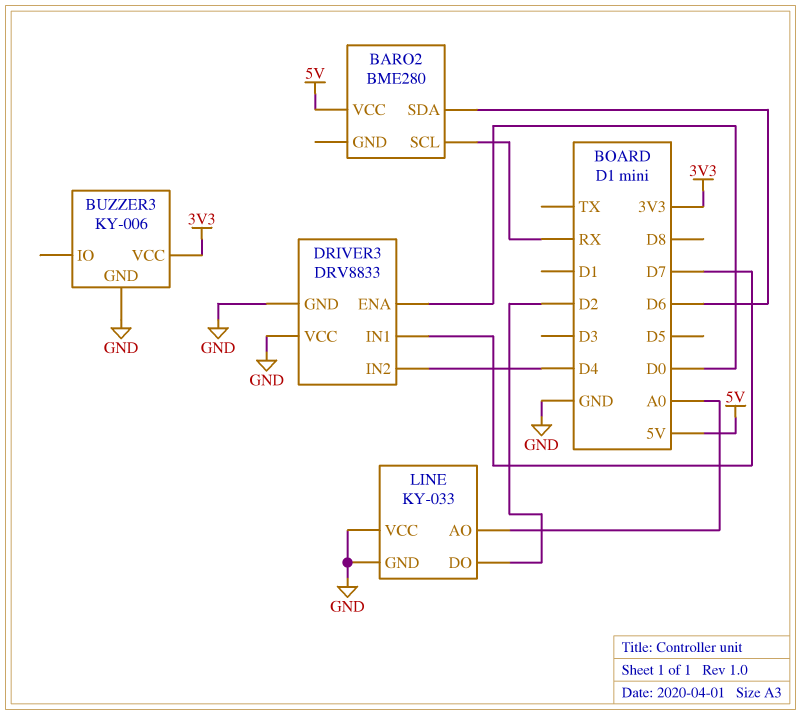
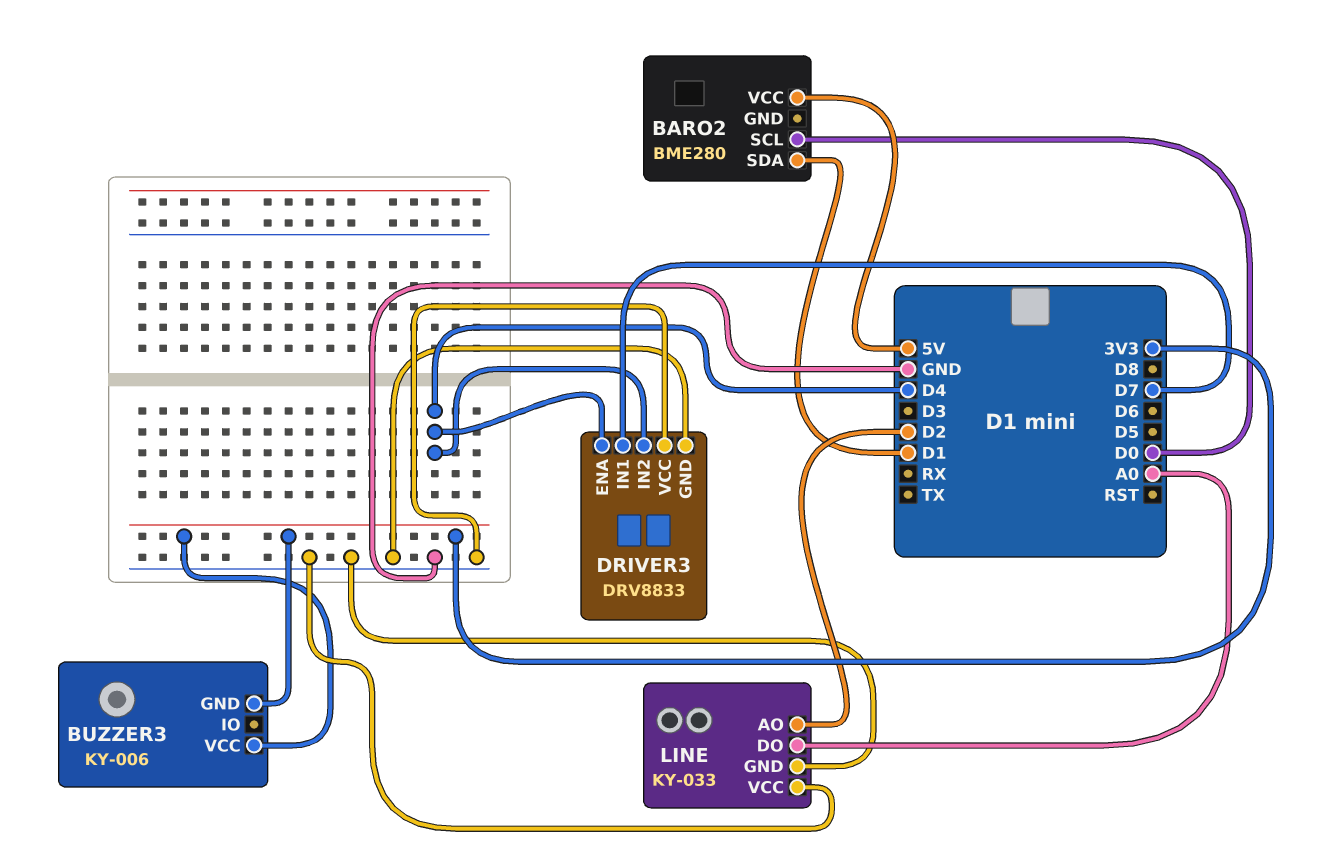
BARO2 pin SCL: RX -> D0
BARO2 pin SDA: D6 -> D1
BUZZER3 pin GND: GND -> 3V3
DRIVER3 pin ENA: D0 -> D4
LINE pin AO: A0 -> D2
LINE pin DO: D2 -> A0

